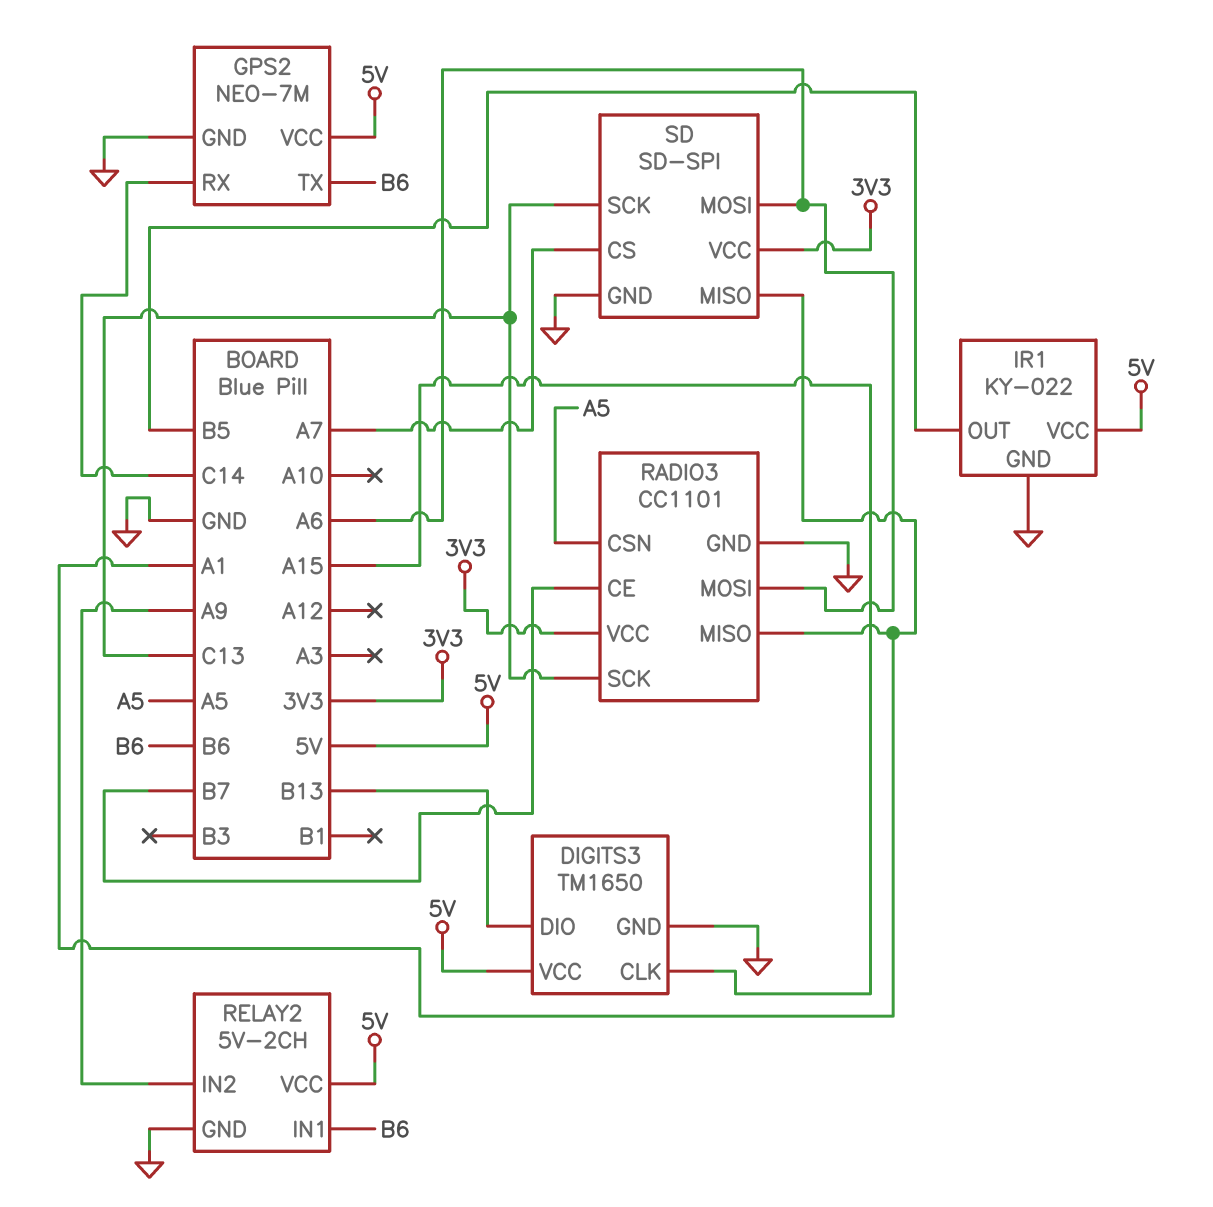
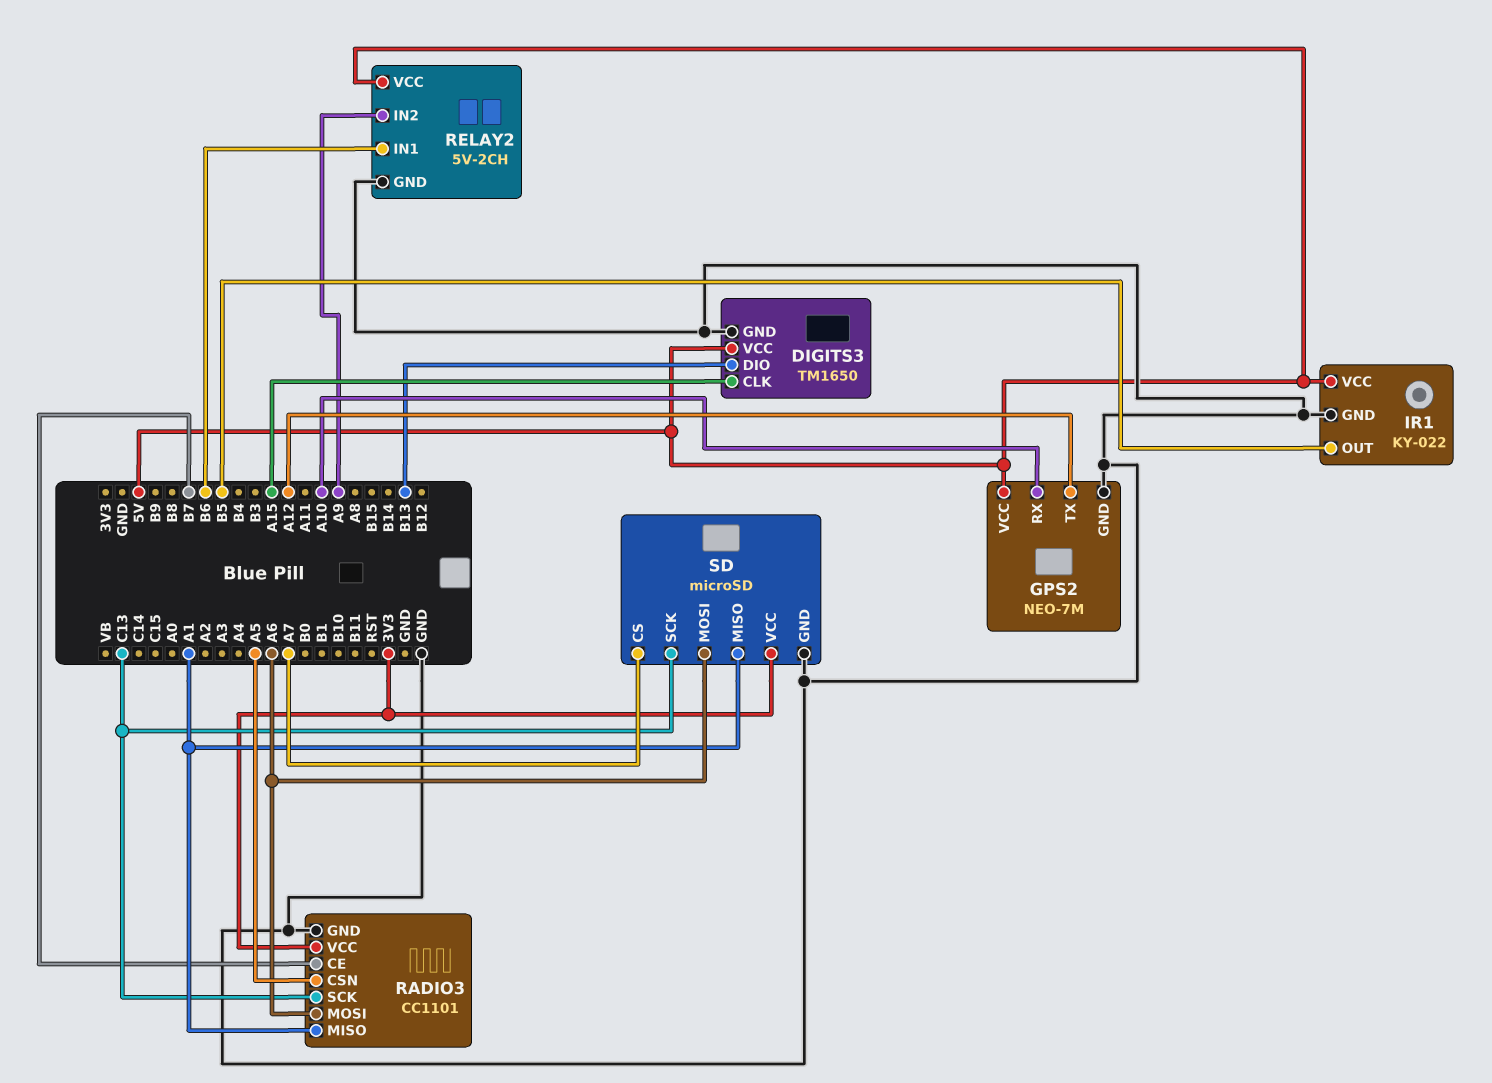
GPS2 pin RX: C14 -> A10
GPS2 pin TX: B6 -> A12
SD: SD-SPI -> microSD

